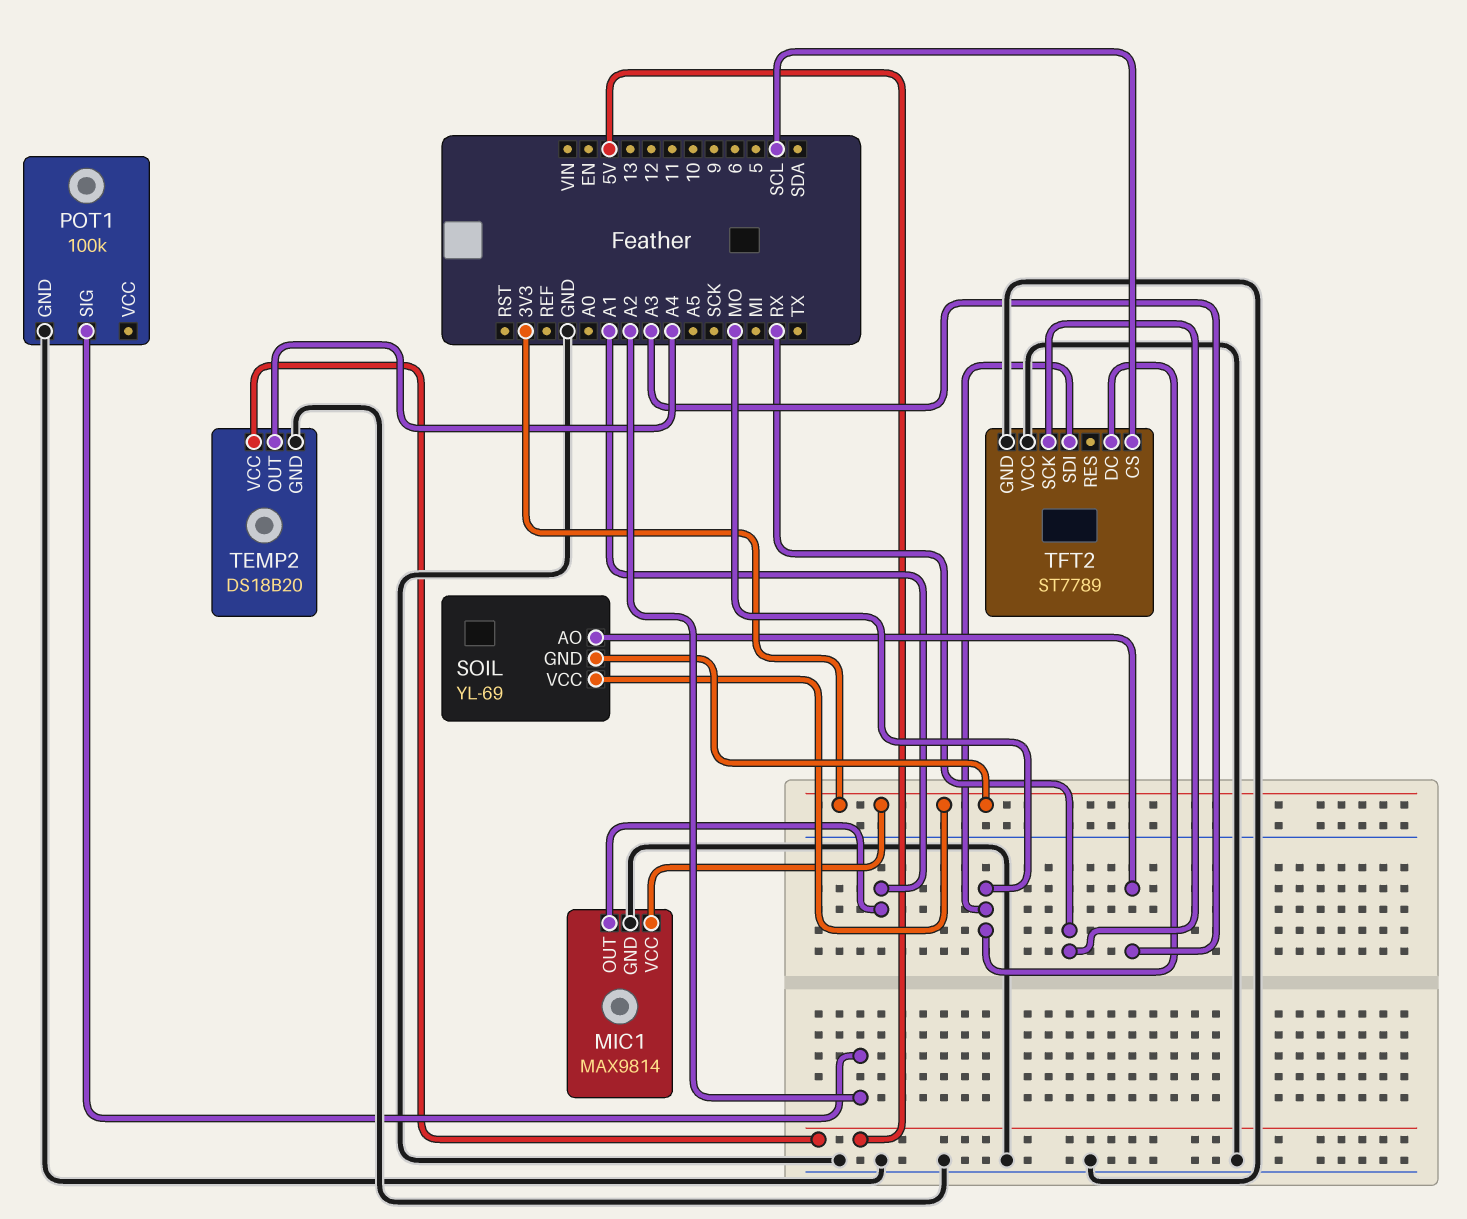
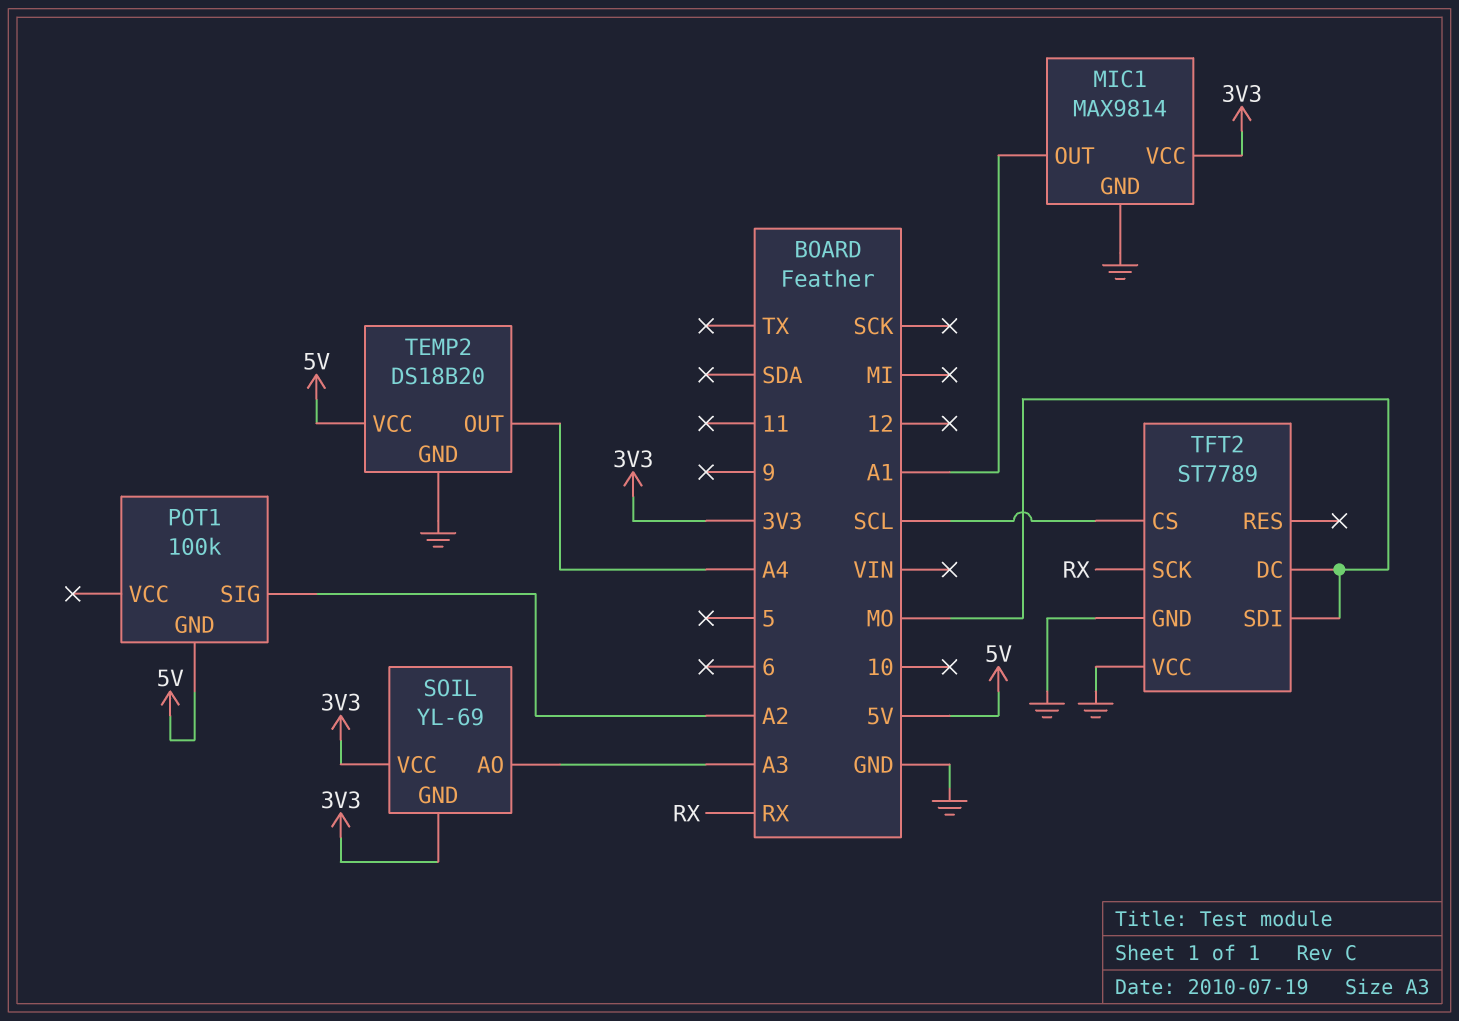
POT1 pin GND: GND -> 5V

